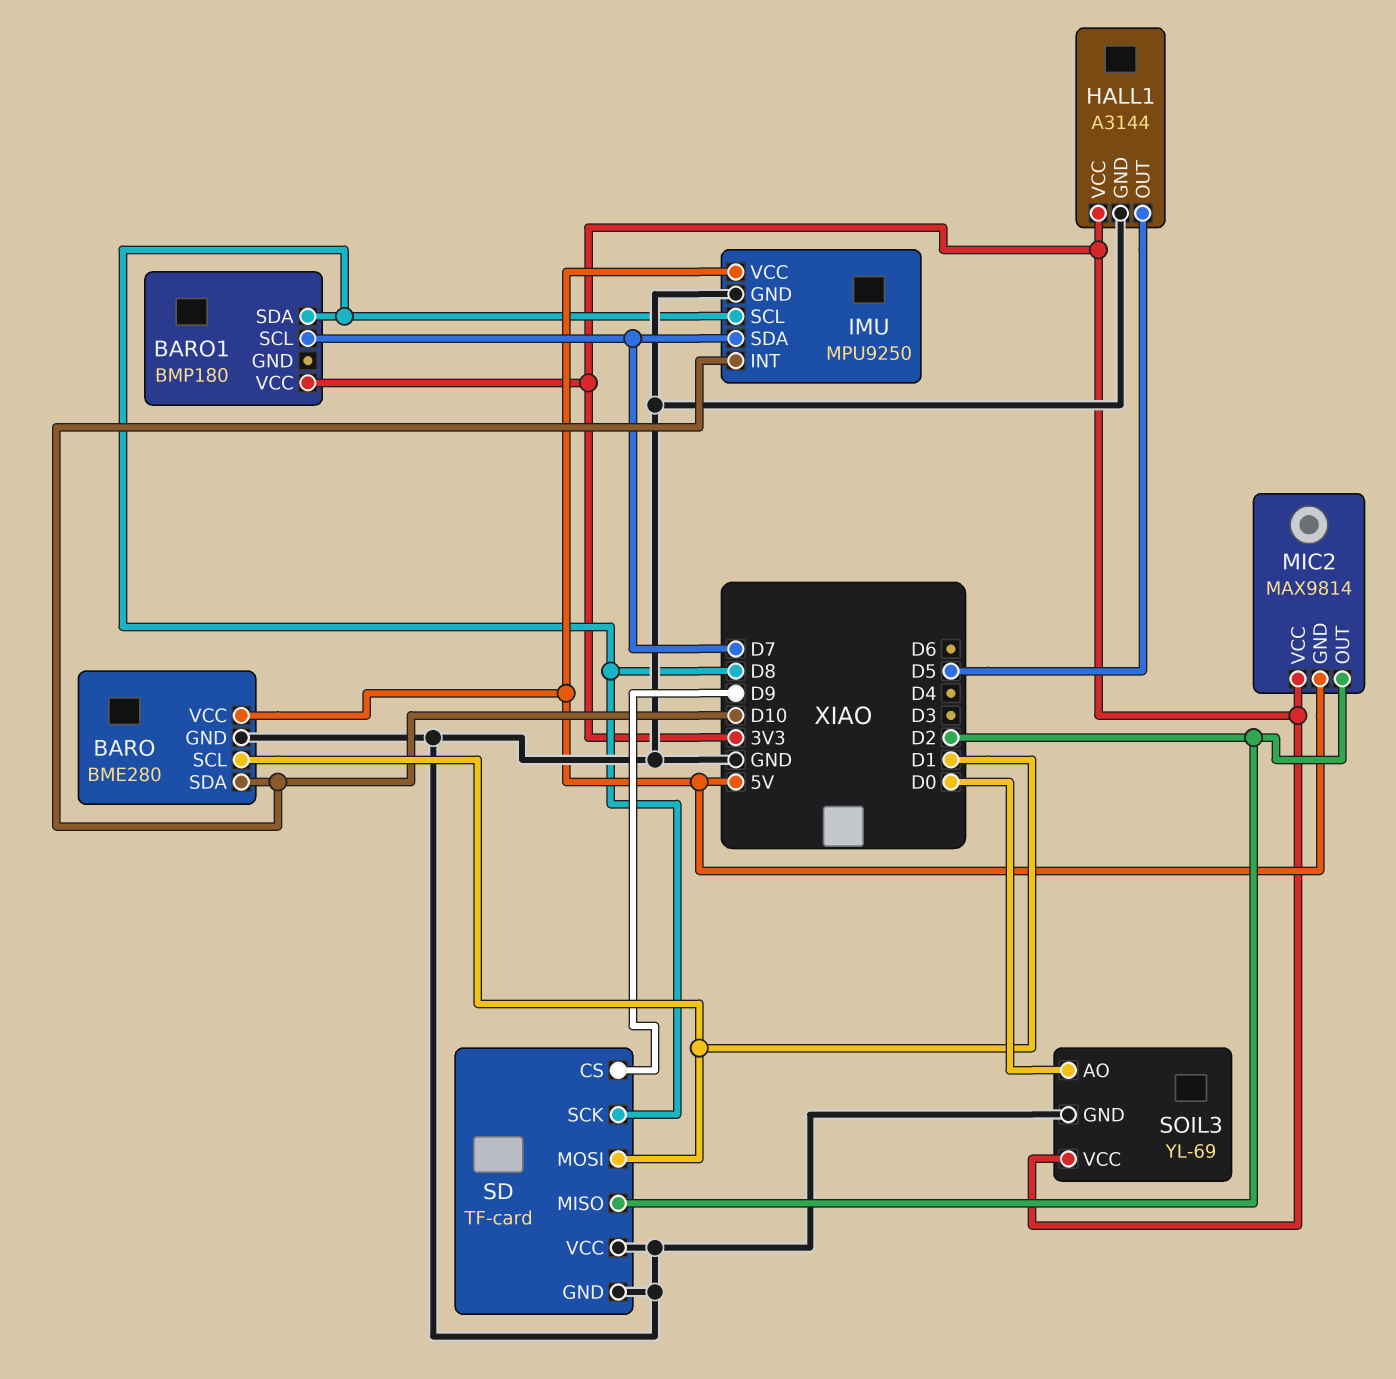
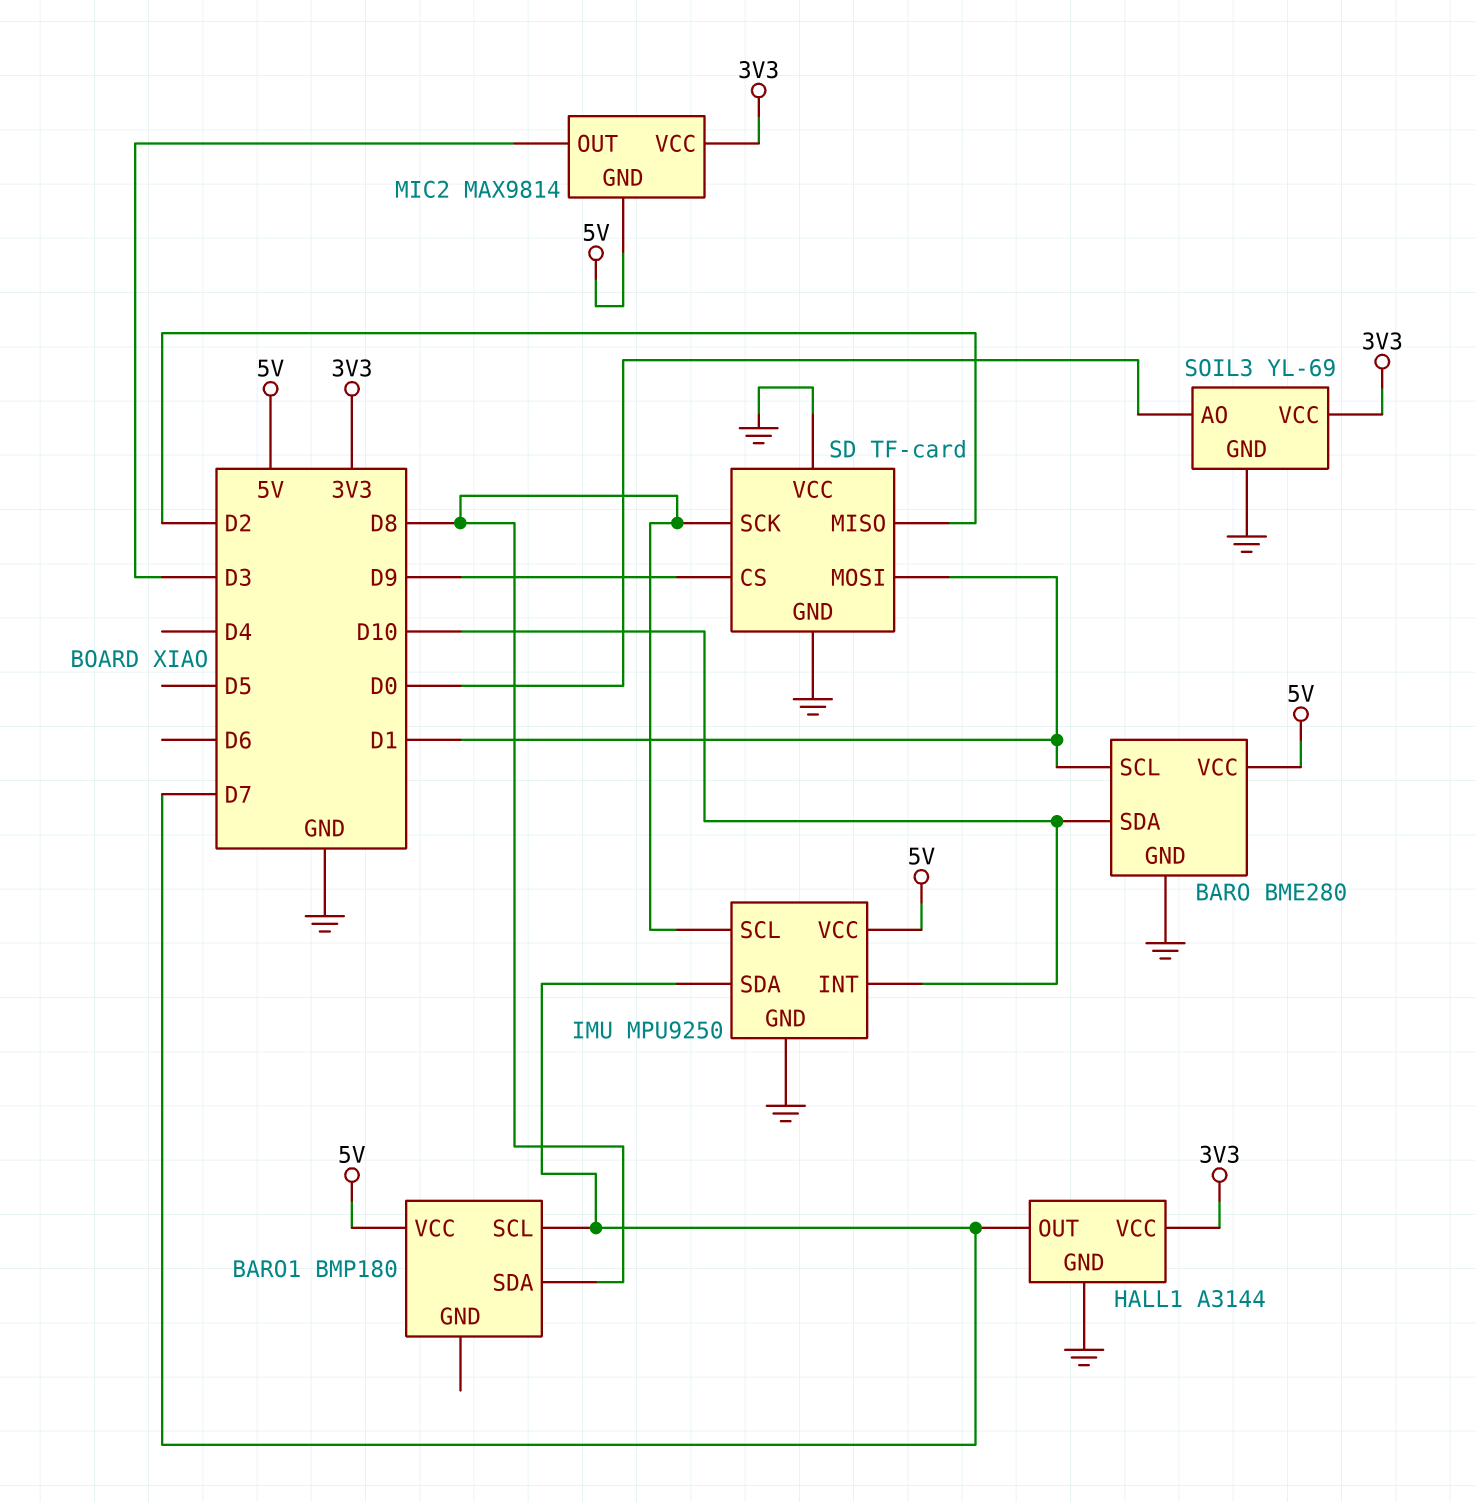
BARO1 pin VCC: 3V3 -> 5V
HALL1 pin OUT: D5 -> D7
MIC2 pin OUT: D2 -> D3

